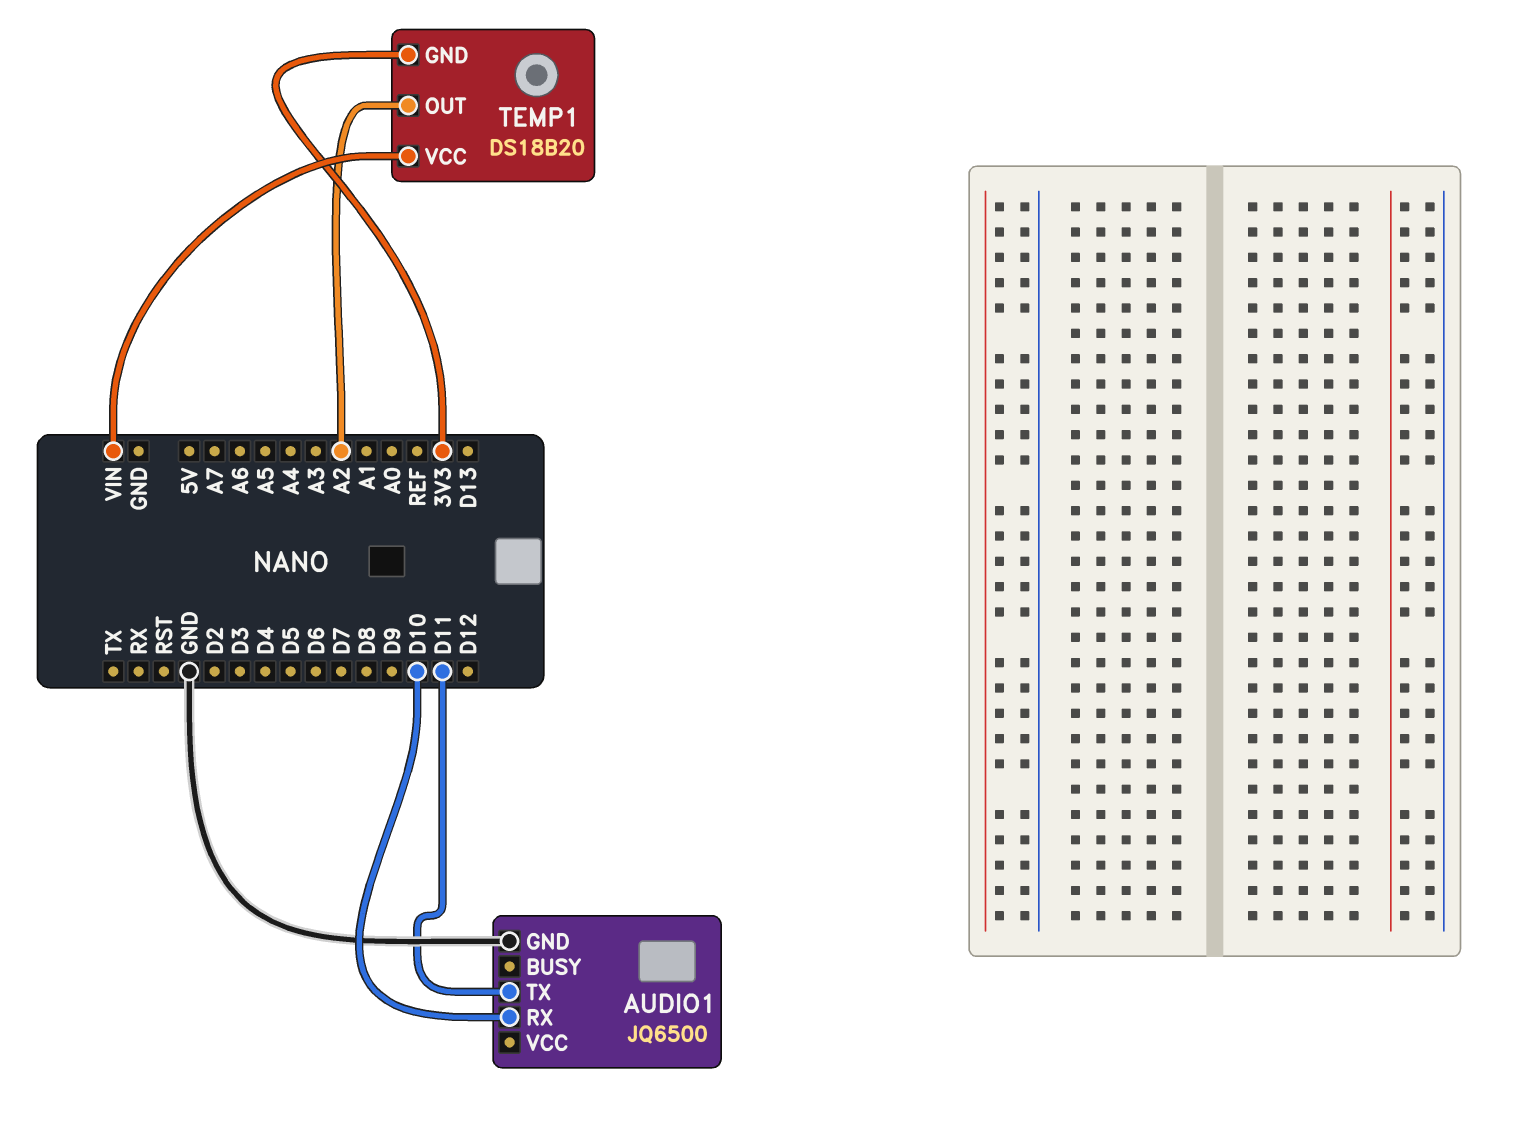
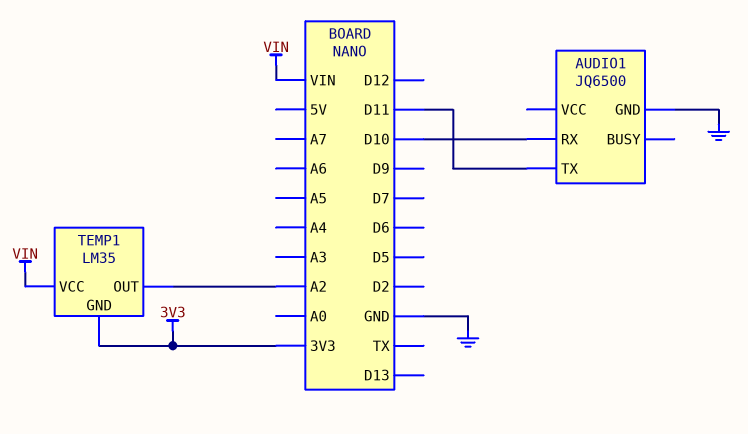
TEMP1: DS18B20 -> LM35

